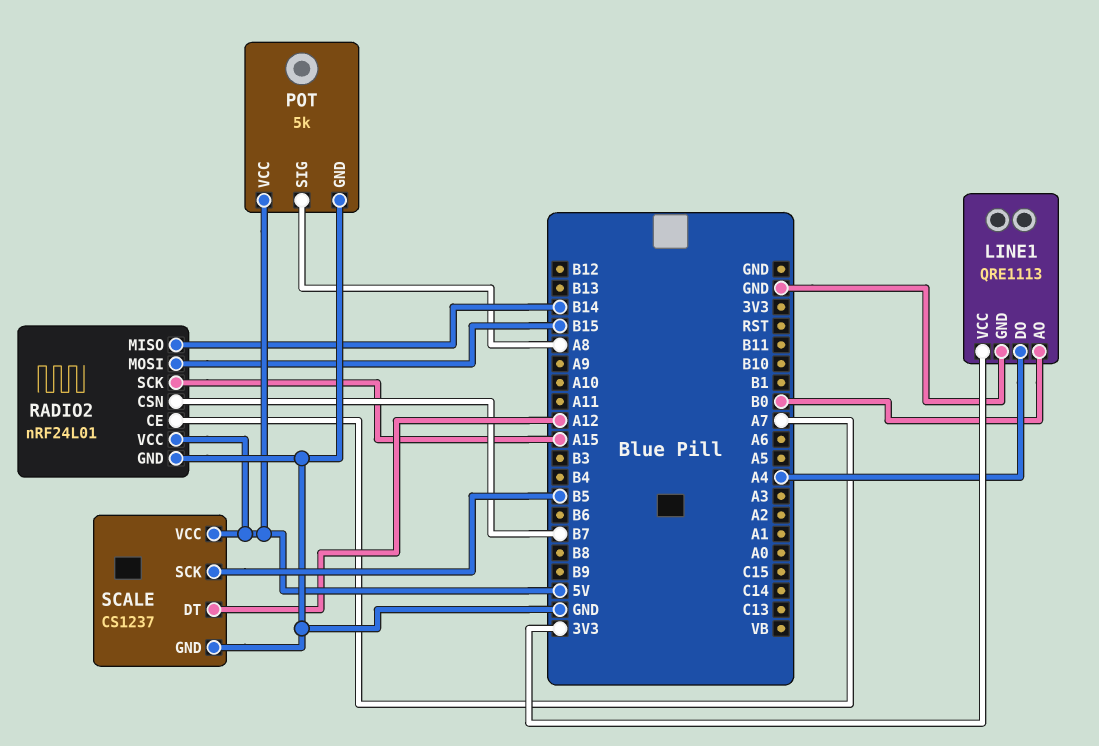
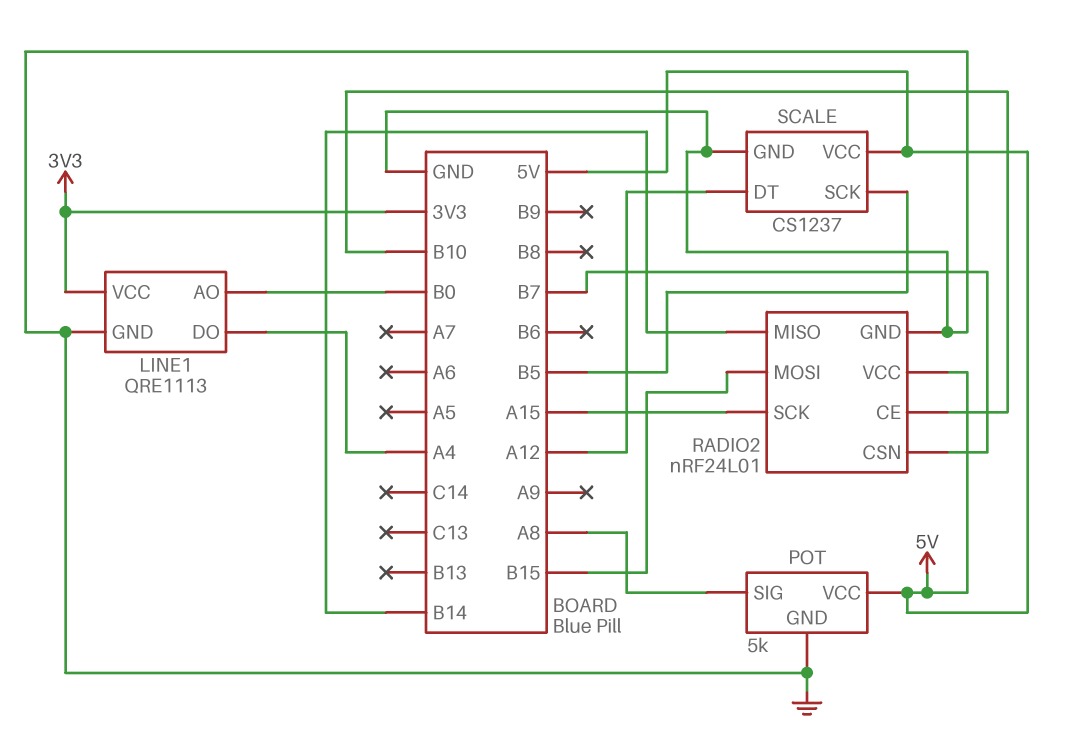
RADIO2 pin CE: A7 -> B10

